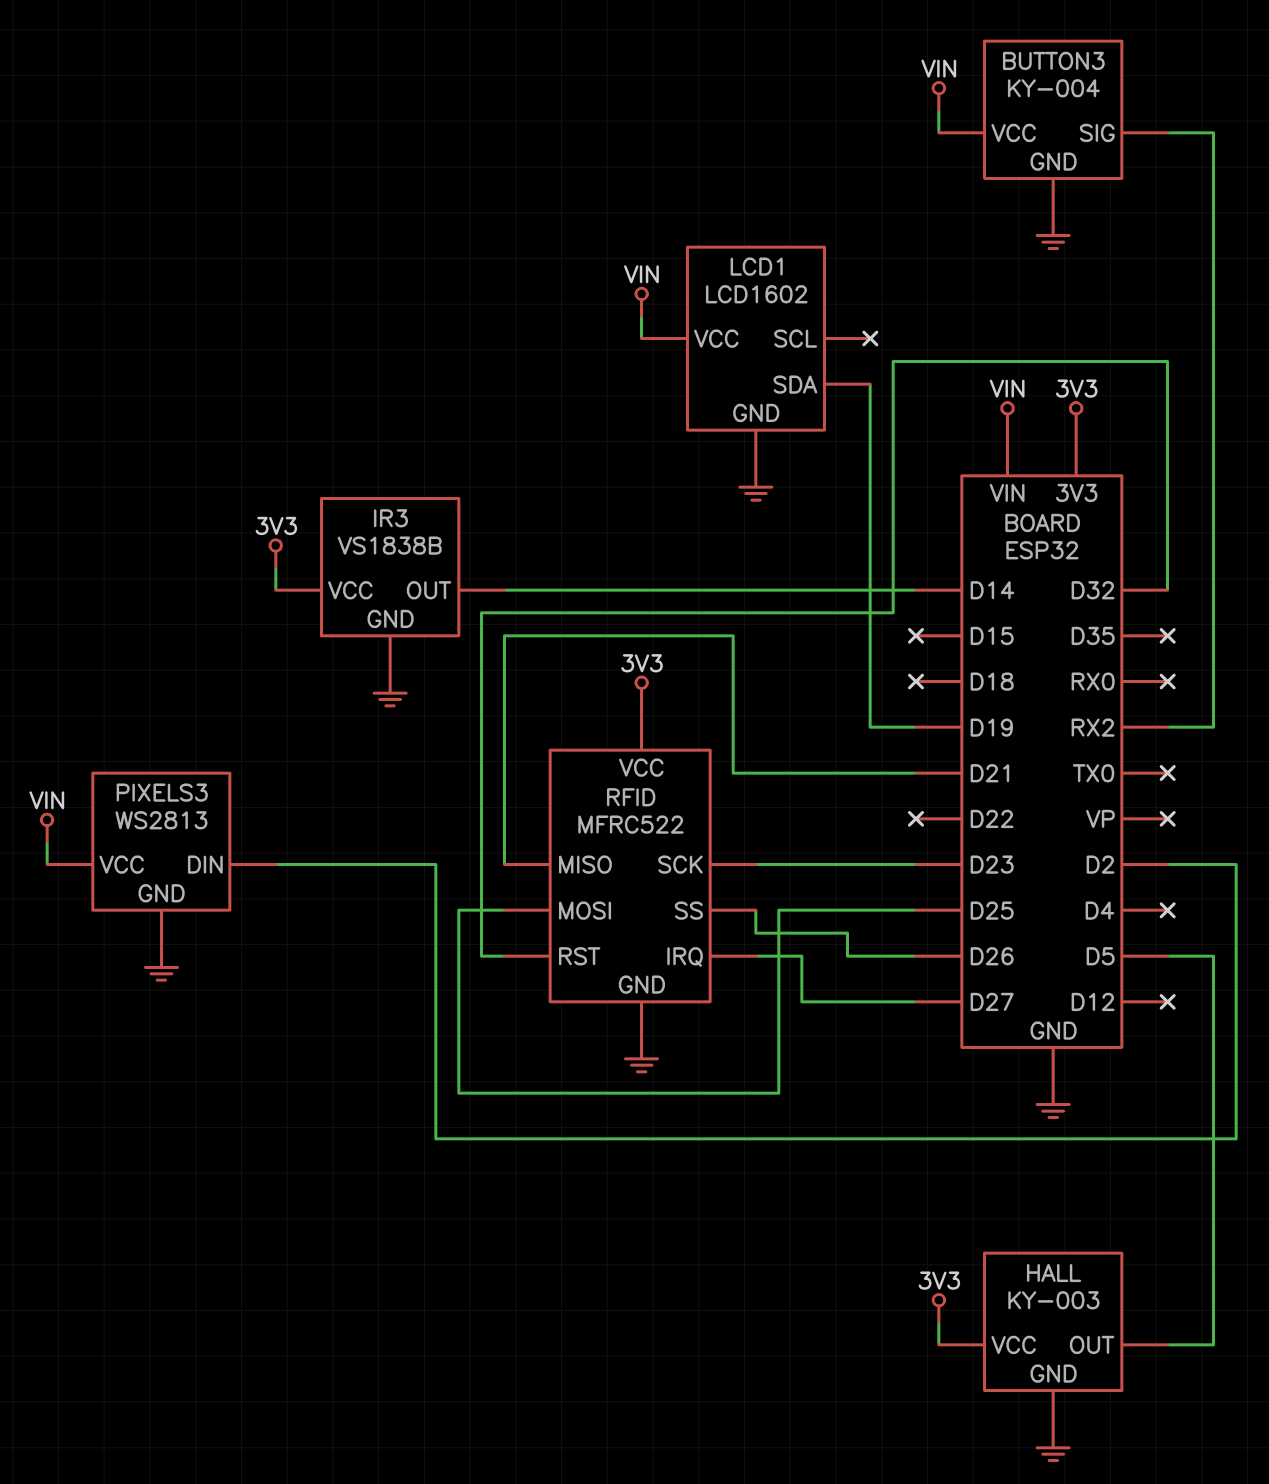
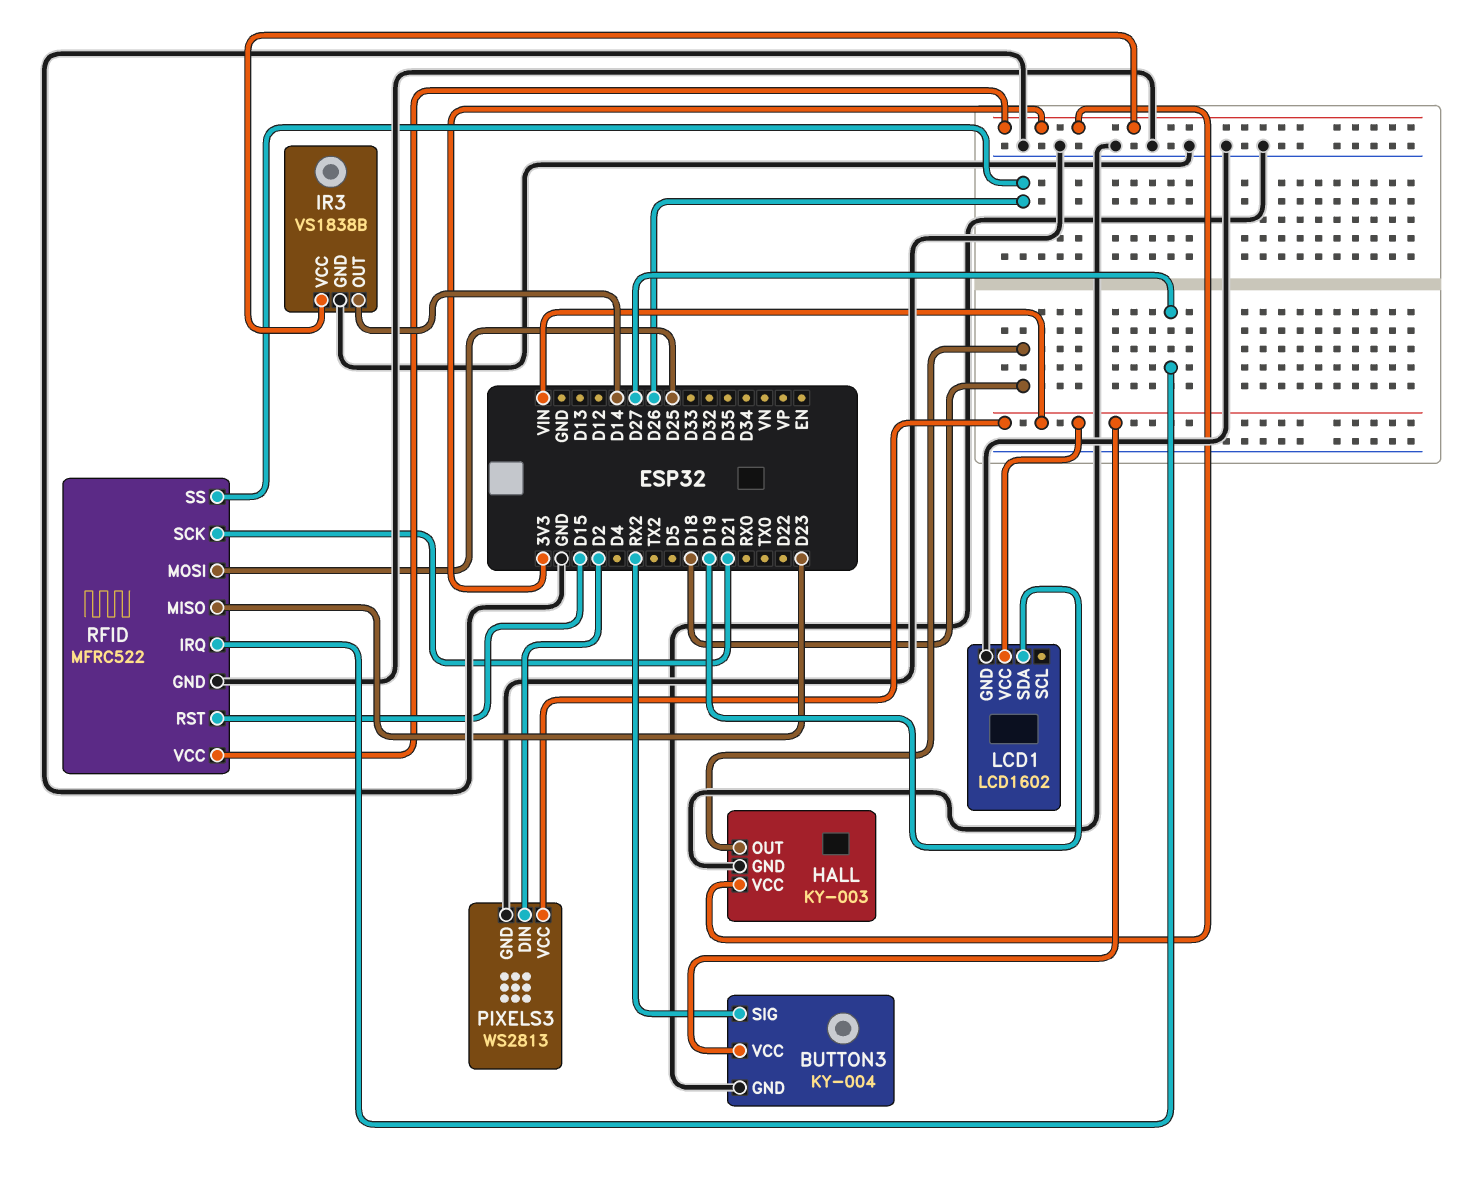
HALL pin OUT: D5 -> D18
RFID pin MISO: D21 -> D23
RFID pin RST: D32 -> D15
RFID pin SCK: D23 -> D21

